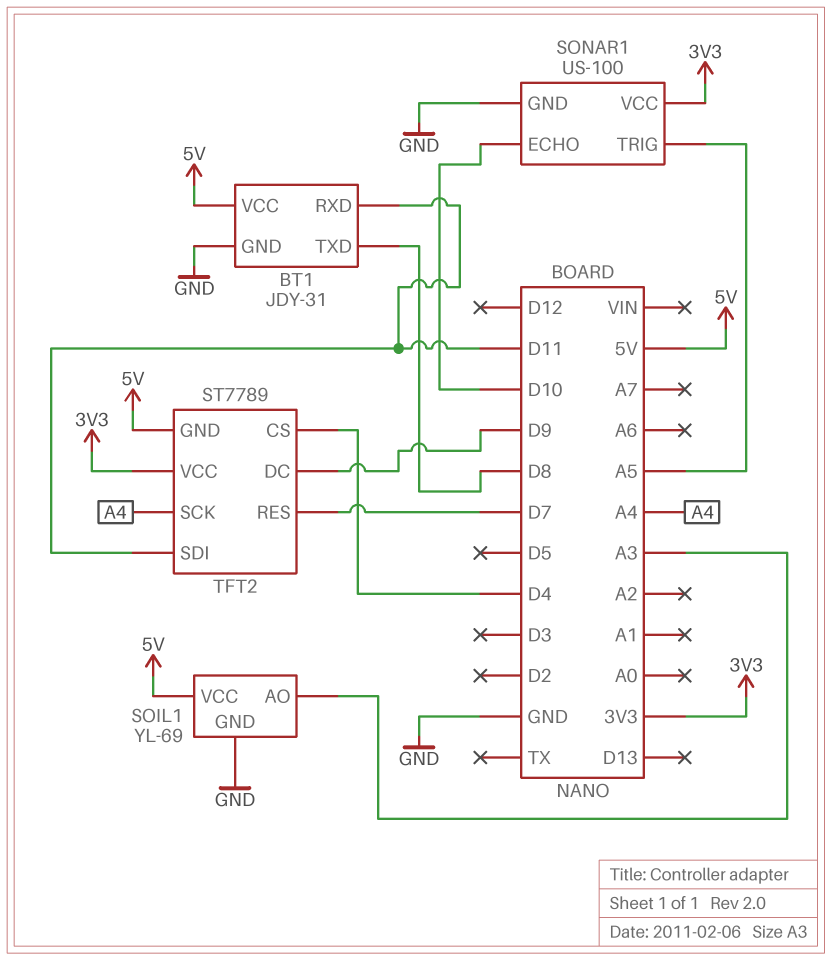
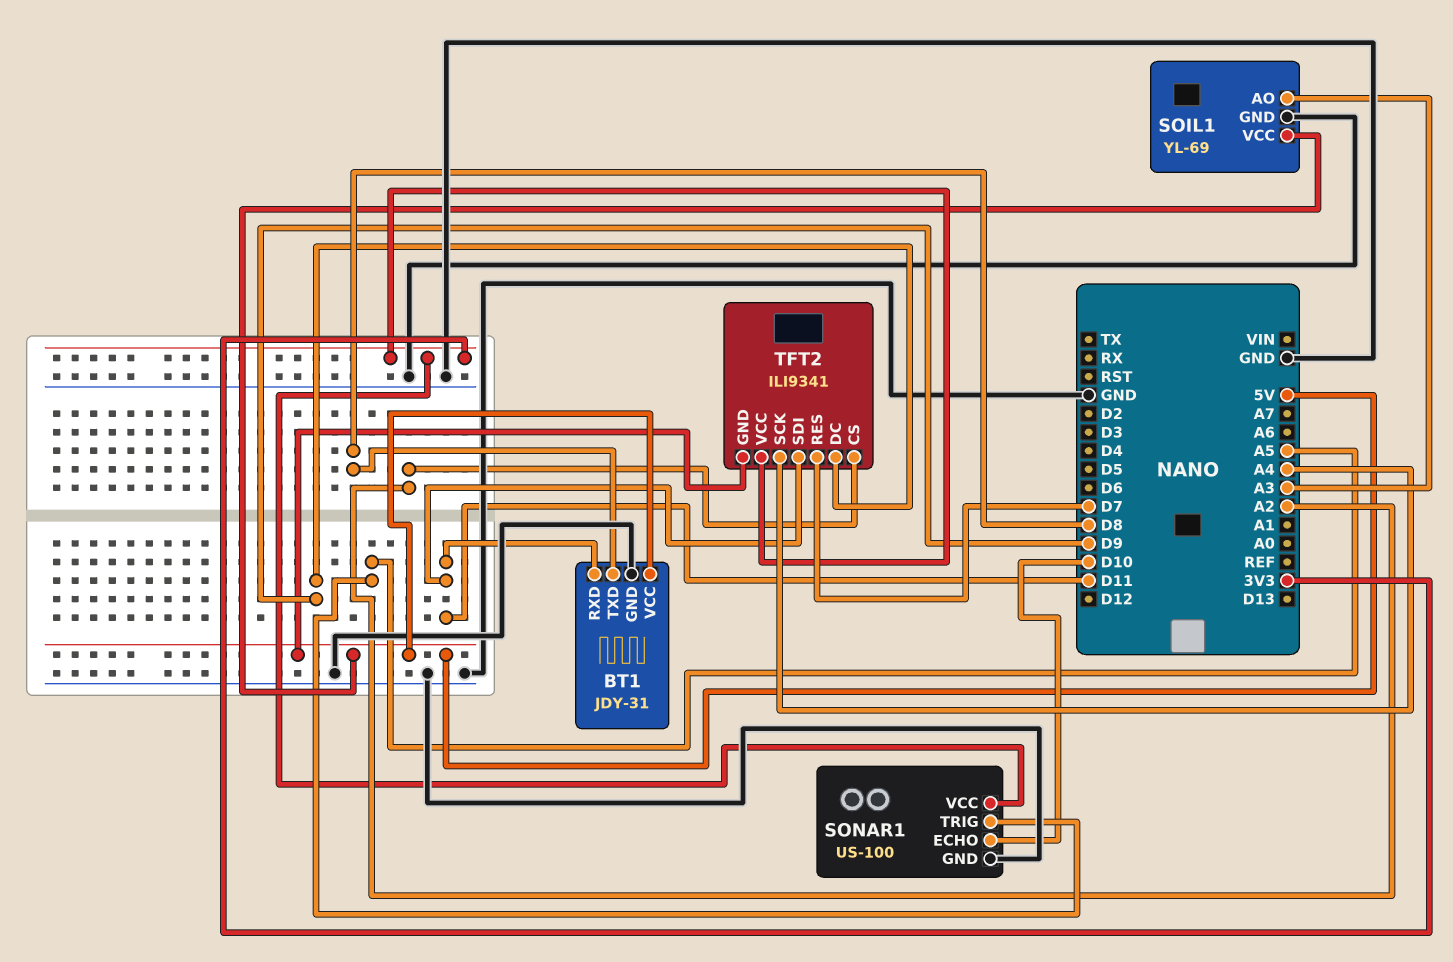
TFT2: ST7789 -> ILI9341
TFT2 pin CS: D4 -> A2

